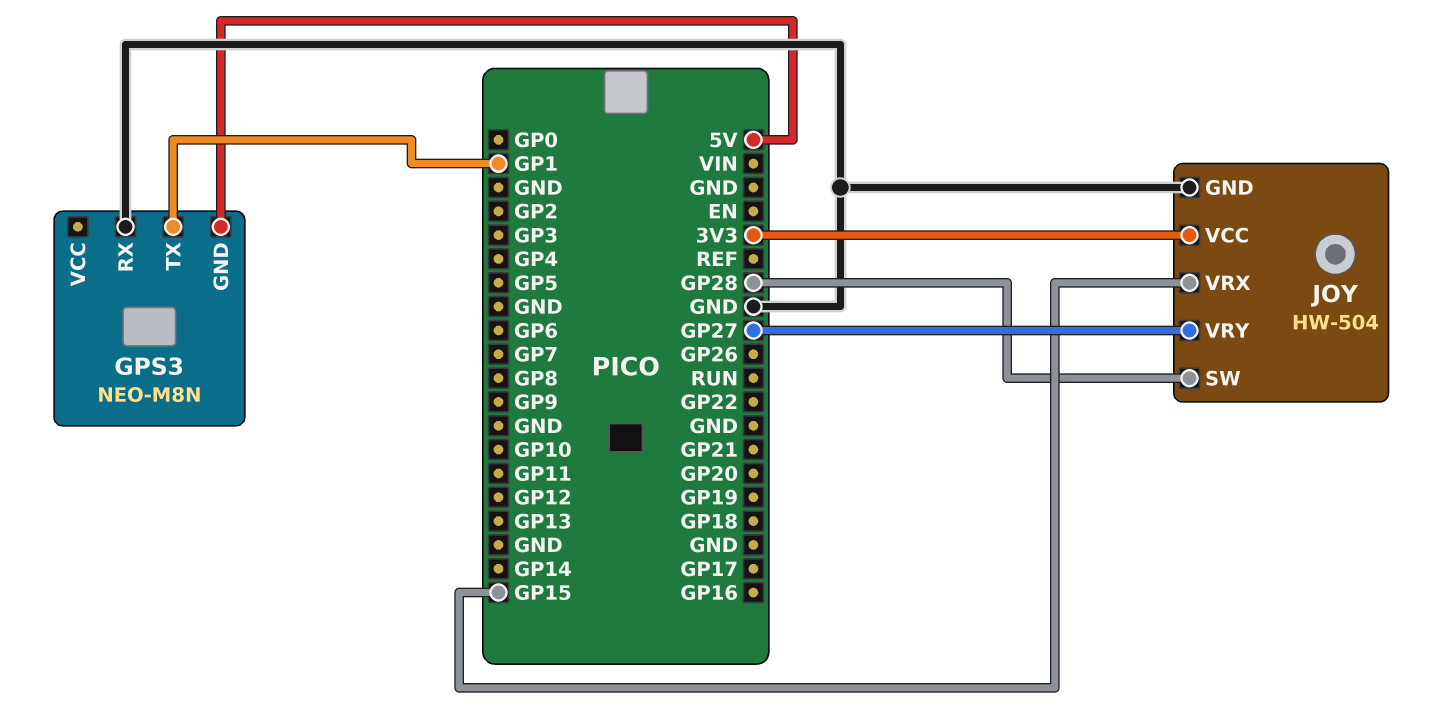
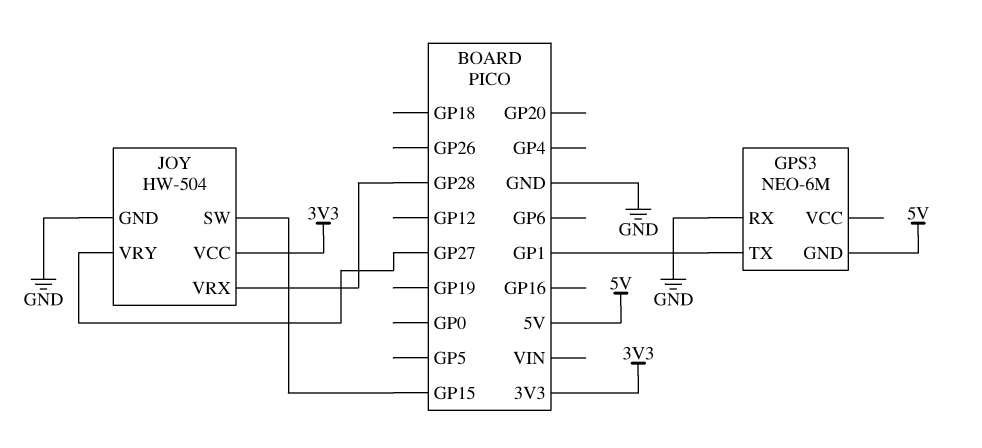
GPS3: NEO-M8N -> NEO-6M
JOY pin SW: GP28 -> GP15
JOY pin VRX: GP15 -> GP28

